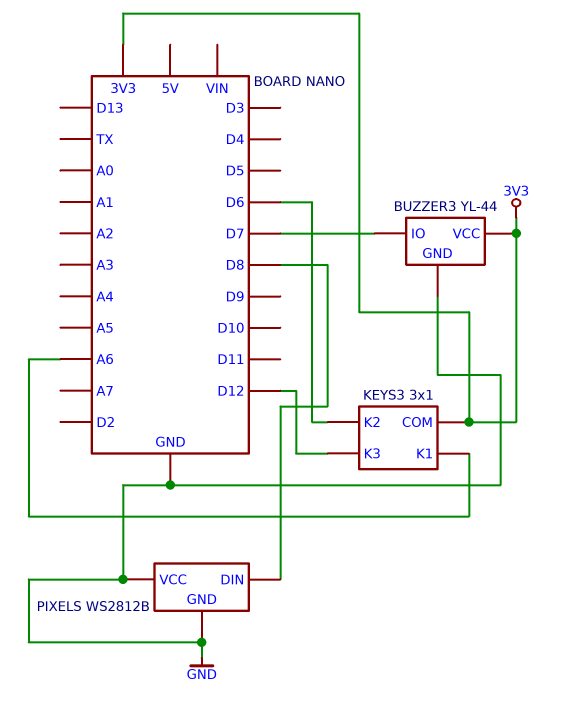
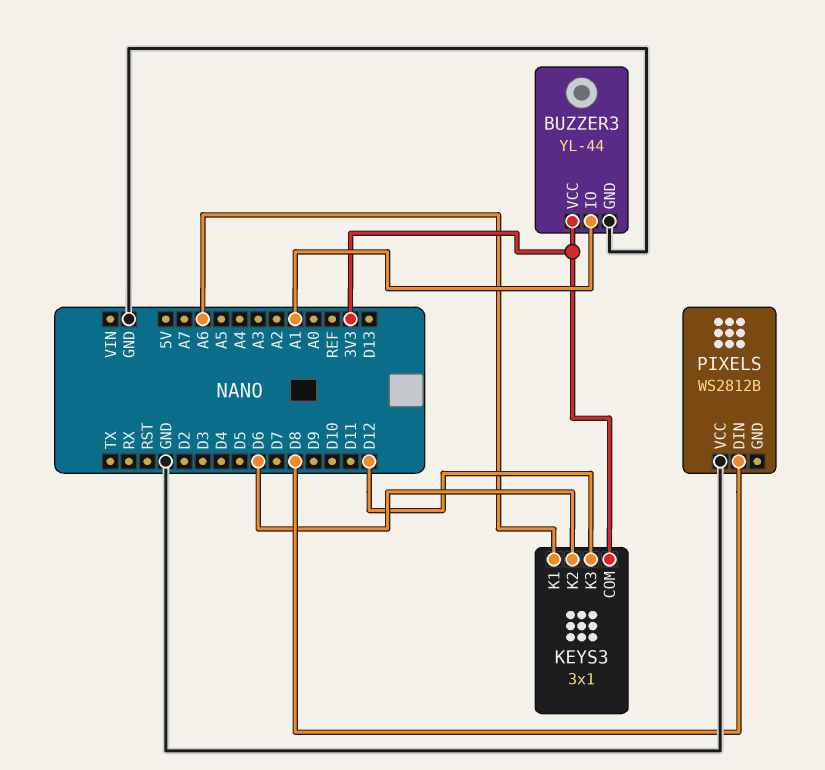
BUZZER3 pin IO: D7 -> A1
PIXELS pin GND: GND -> none

